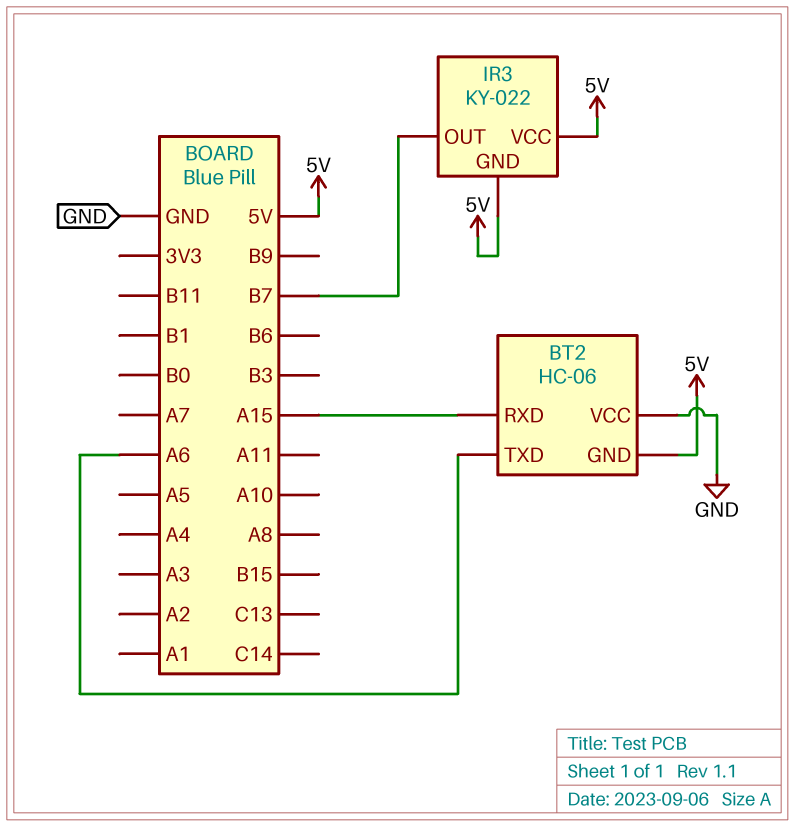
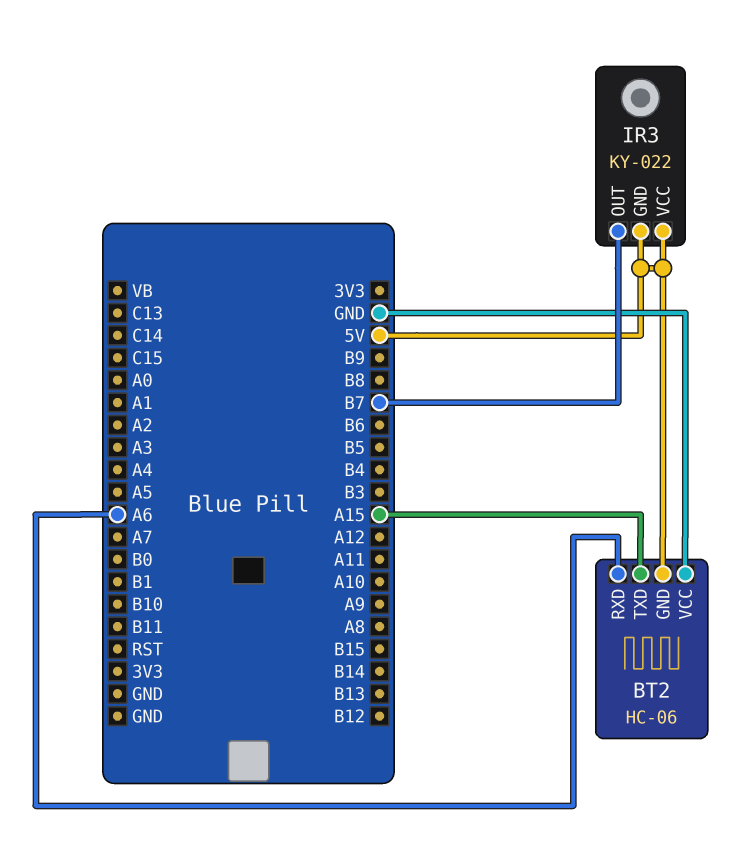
BT2 pin RXD: A15 -> A6
BT2 pin TXD: A6 -> A15

